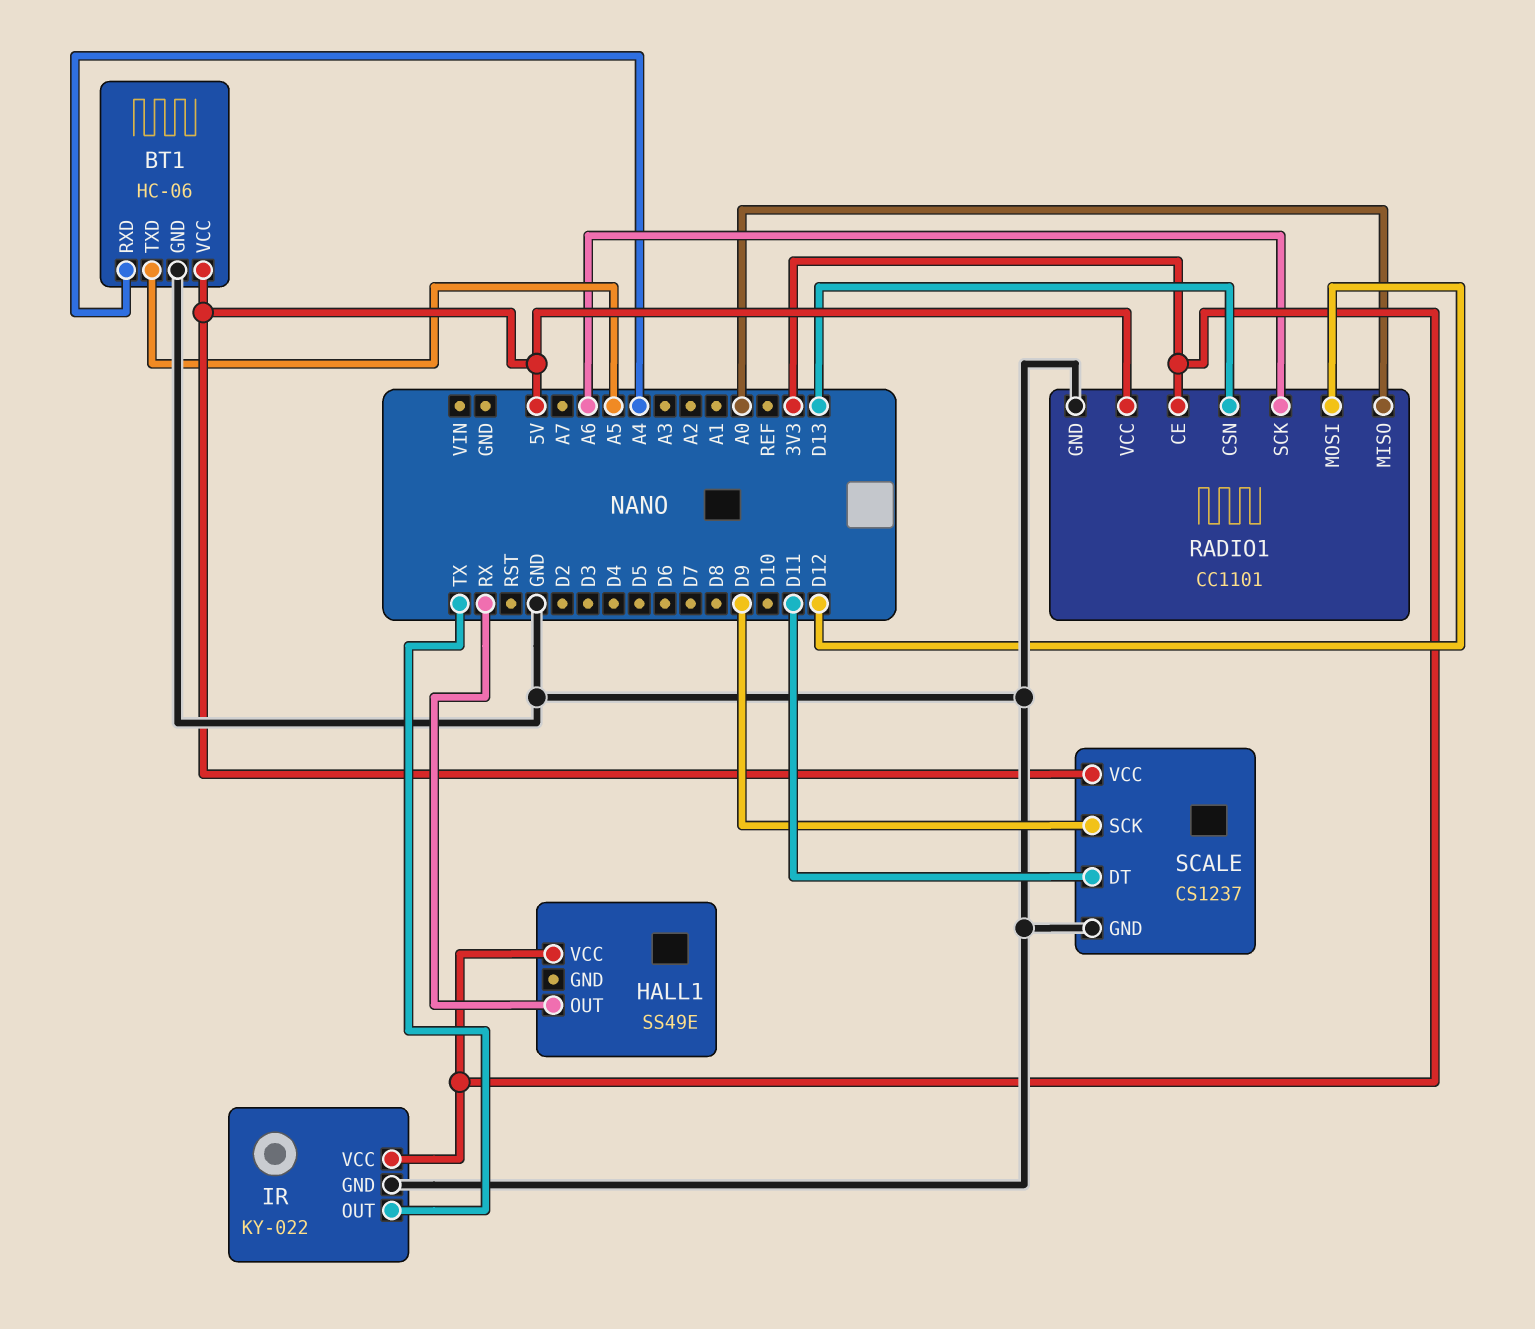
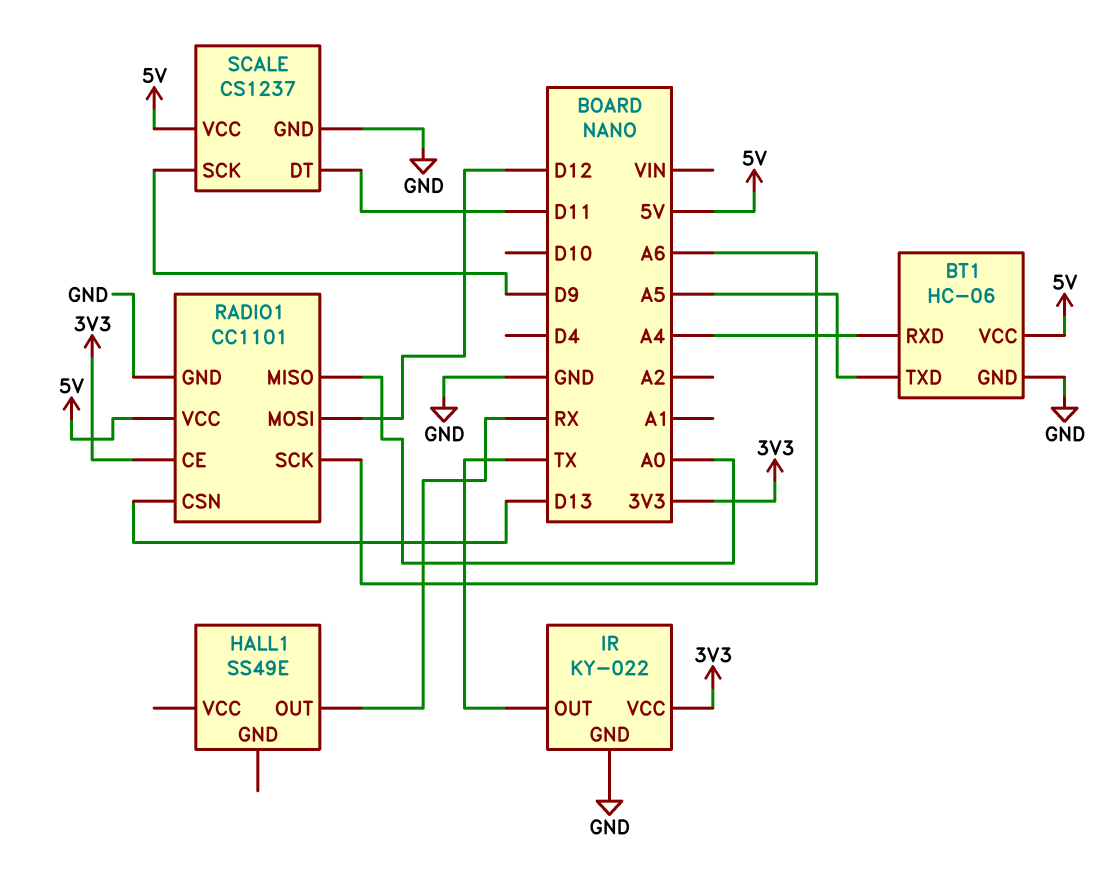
HALL1 pin VCC: 3V3 -> none

